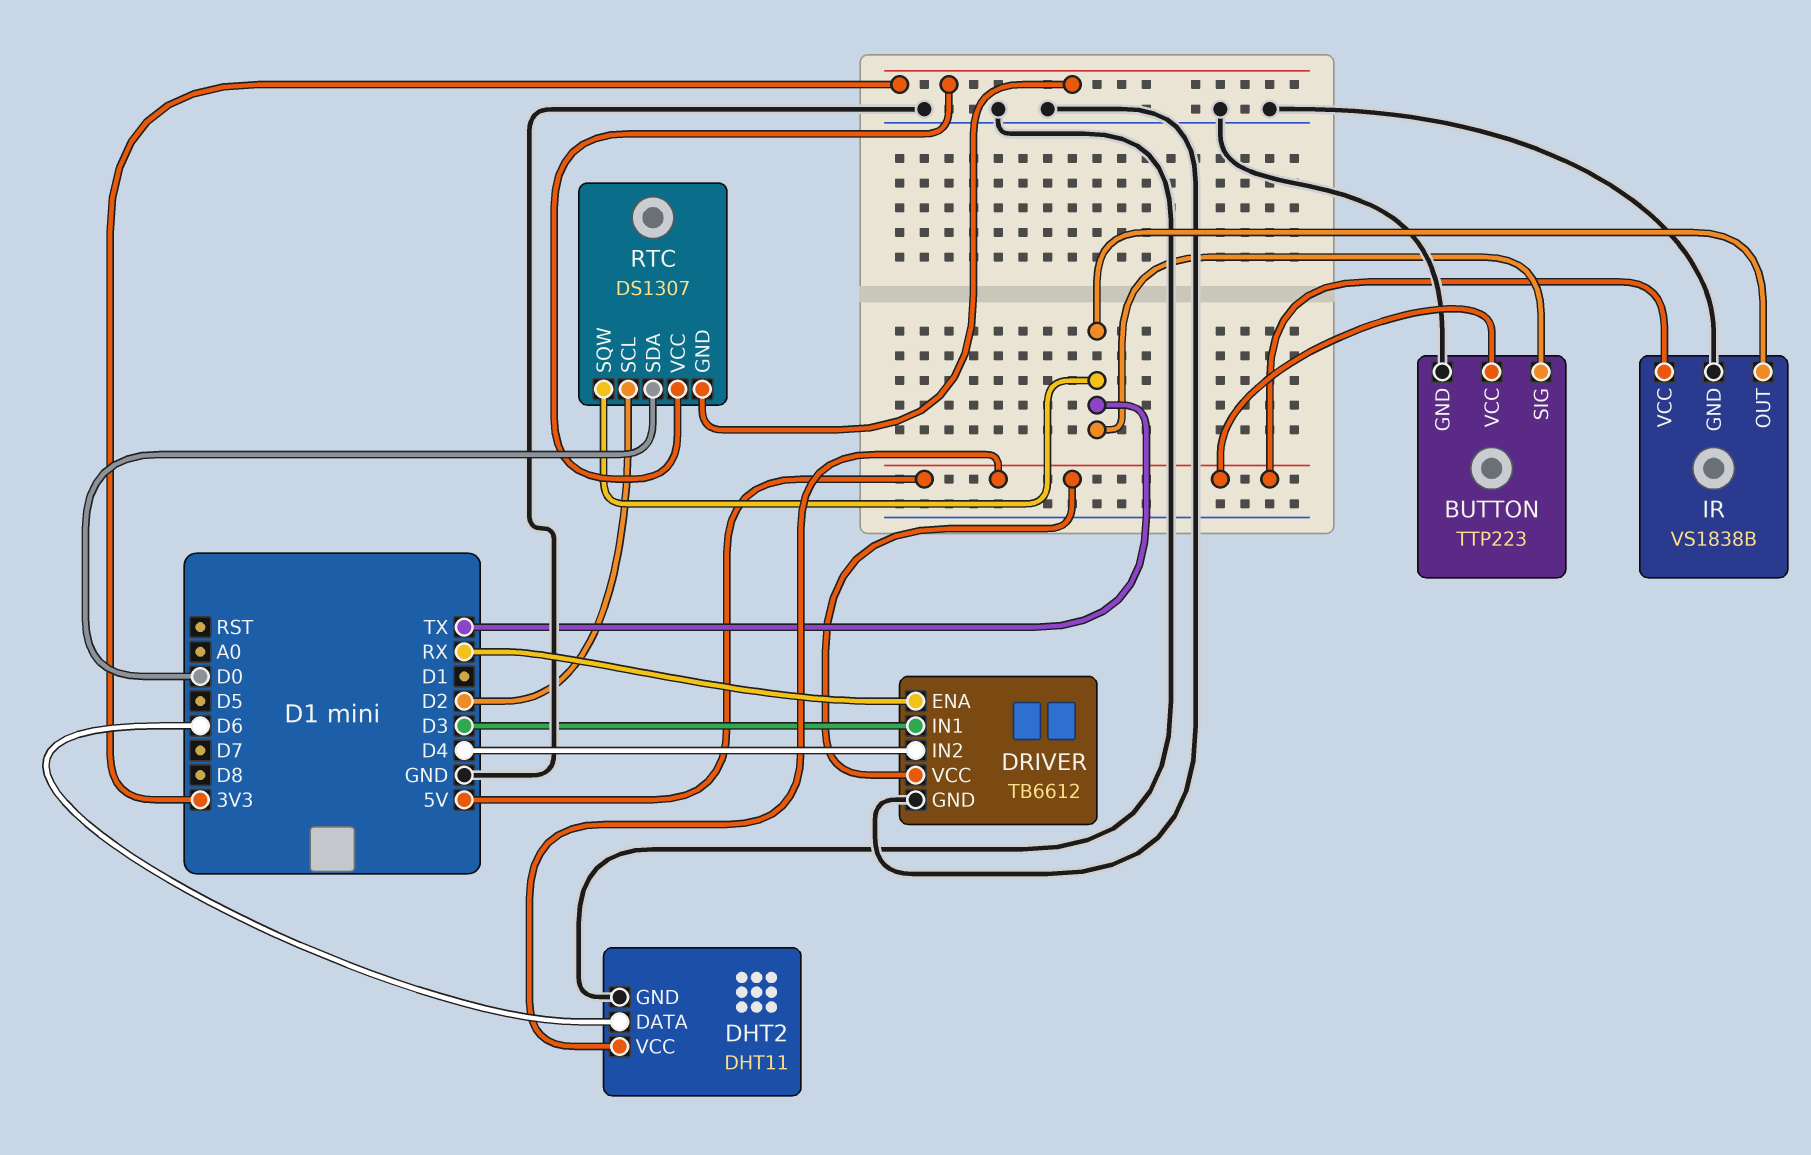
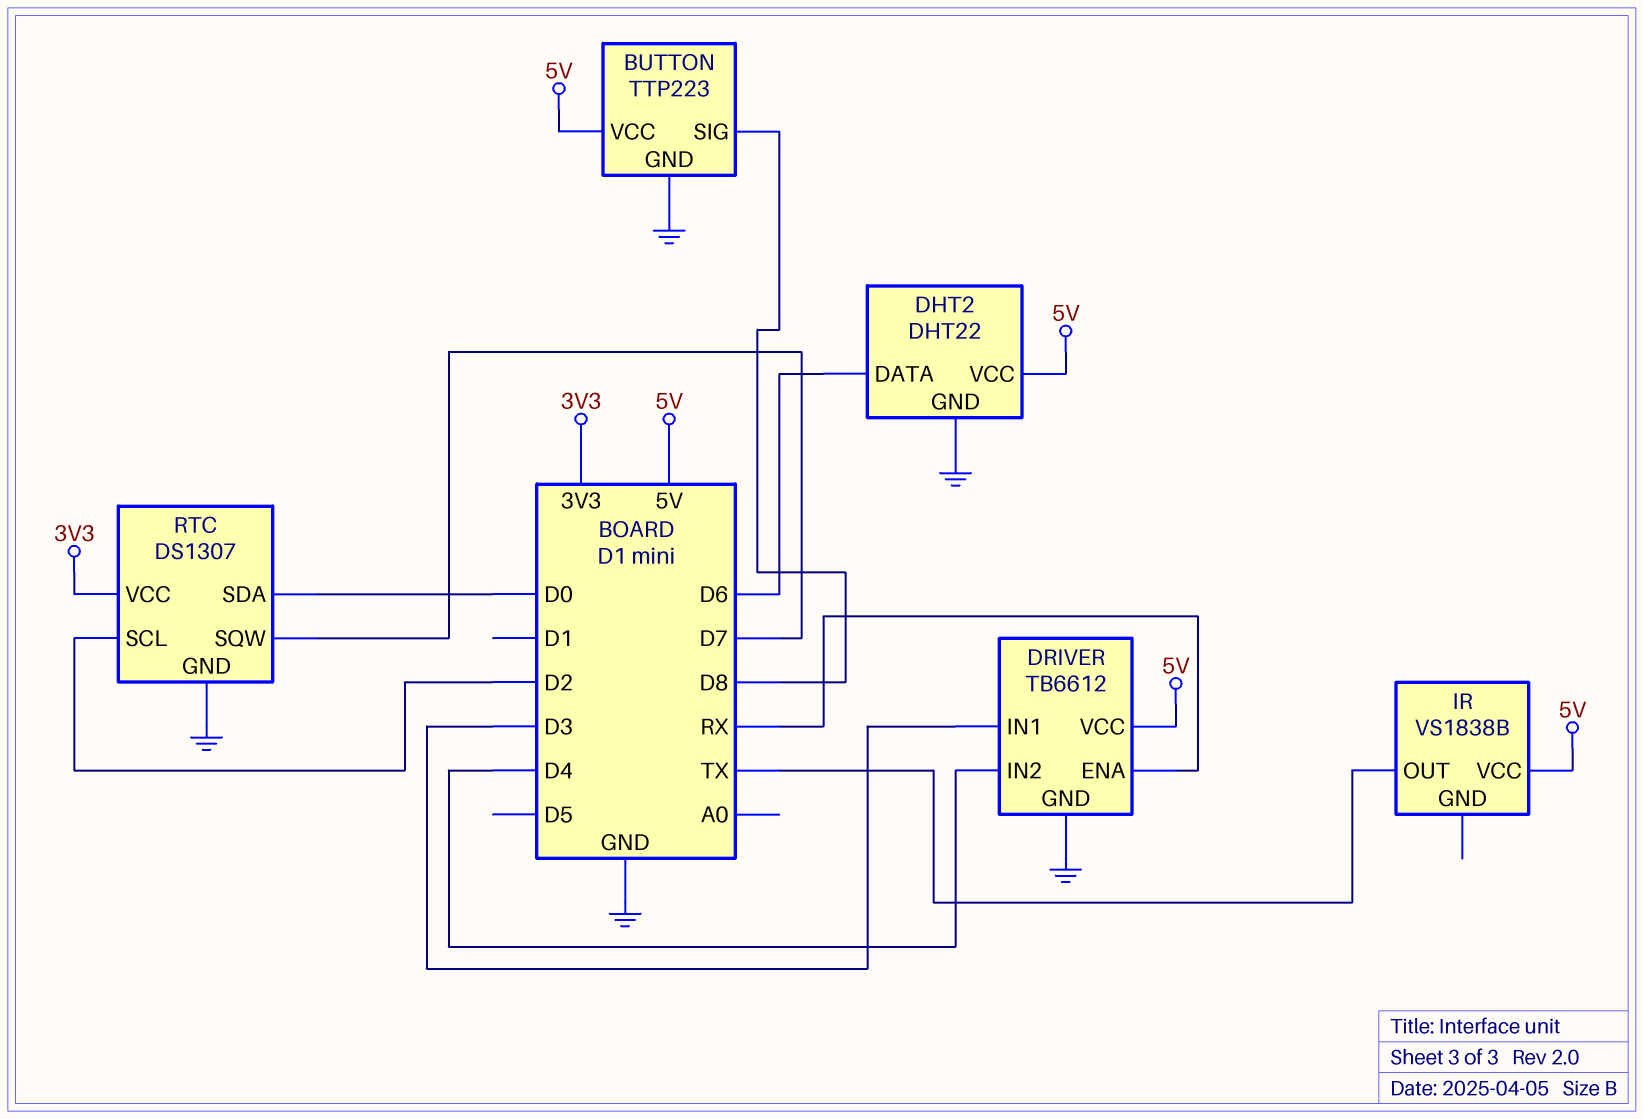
BUTTON pin SIG: TX -> D8
DHT2: DHT11 -> DHT22
IR pin GND: GND -> none
RTC pin GND: 3V3 -> GND
RTC pin SQW: TX -> D7

